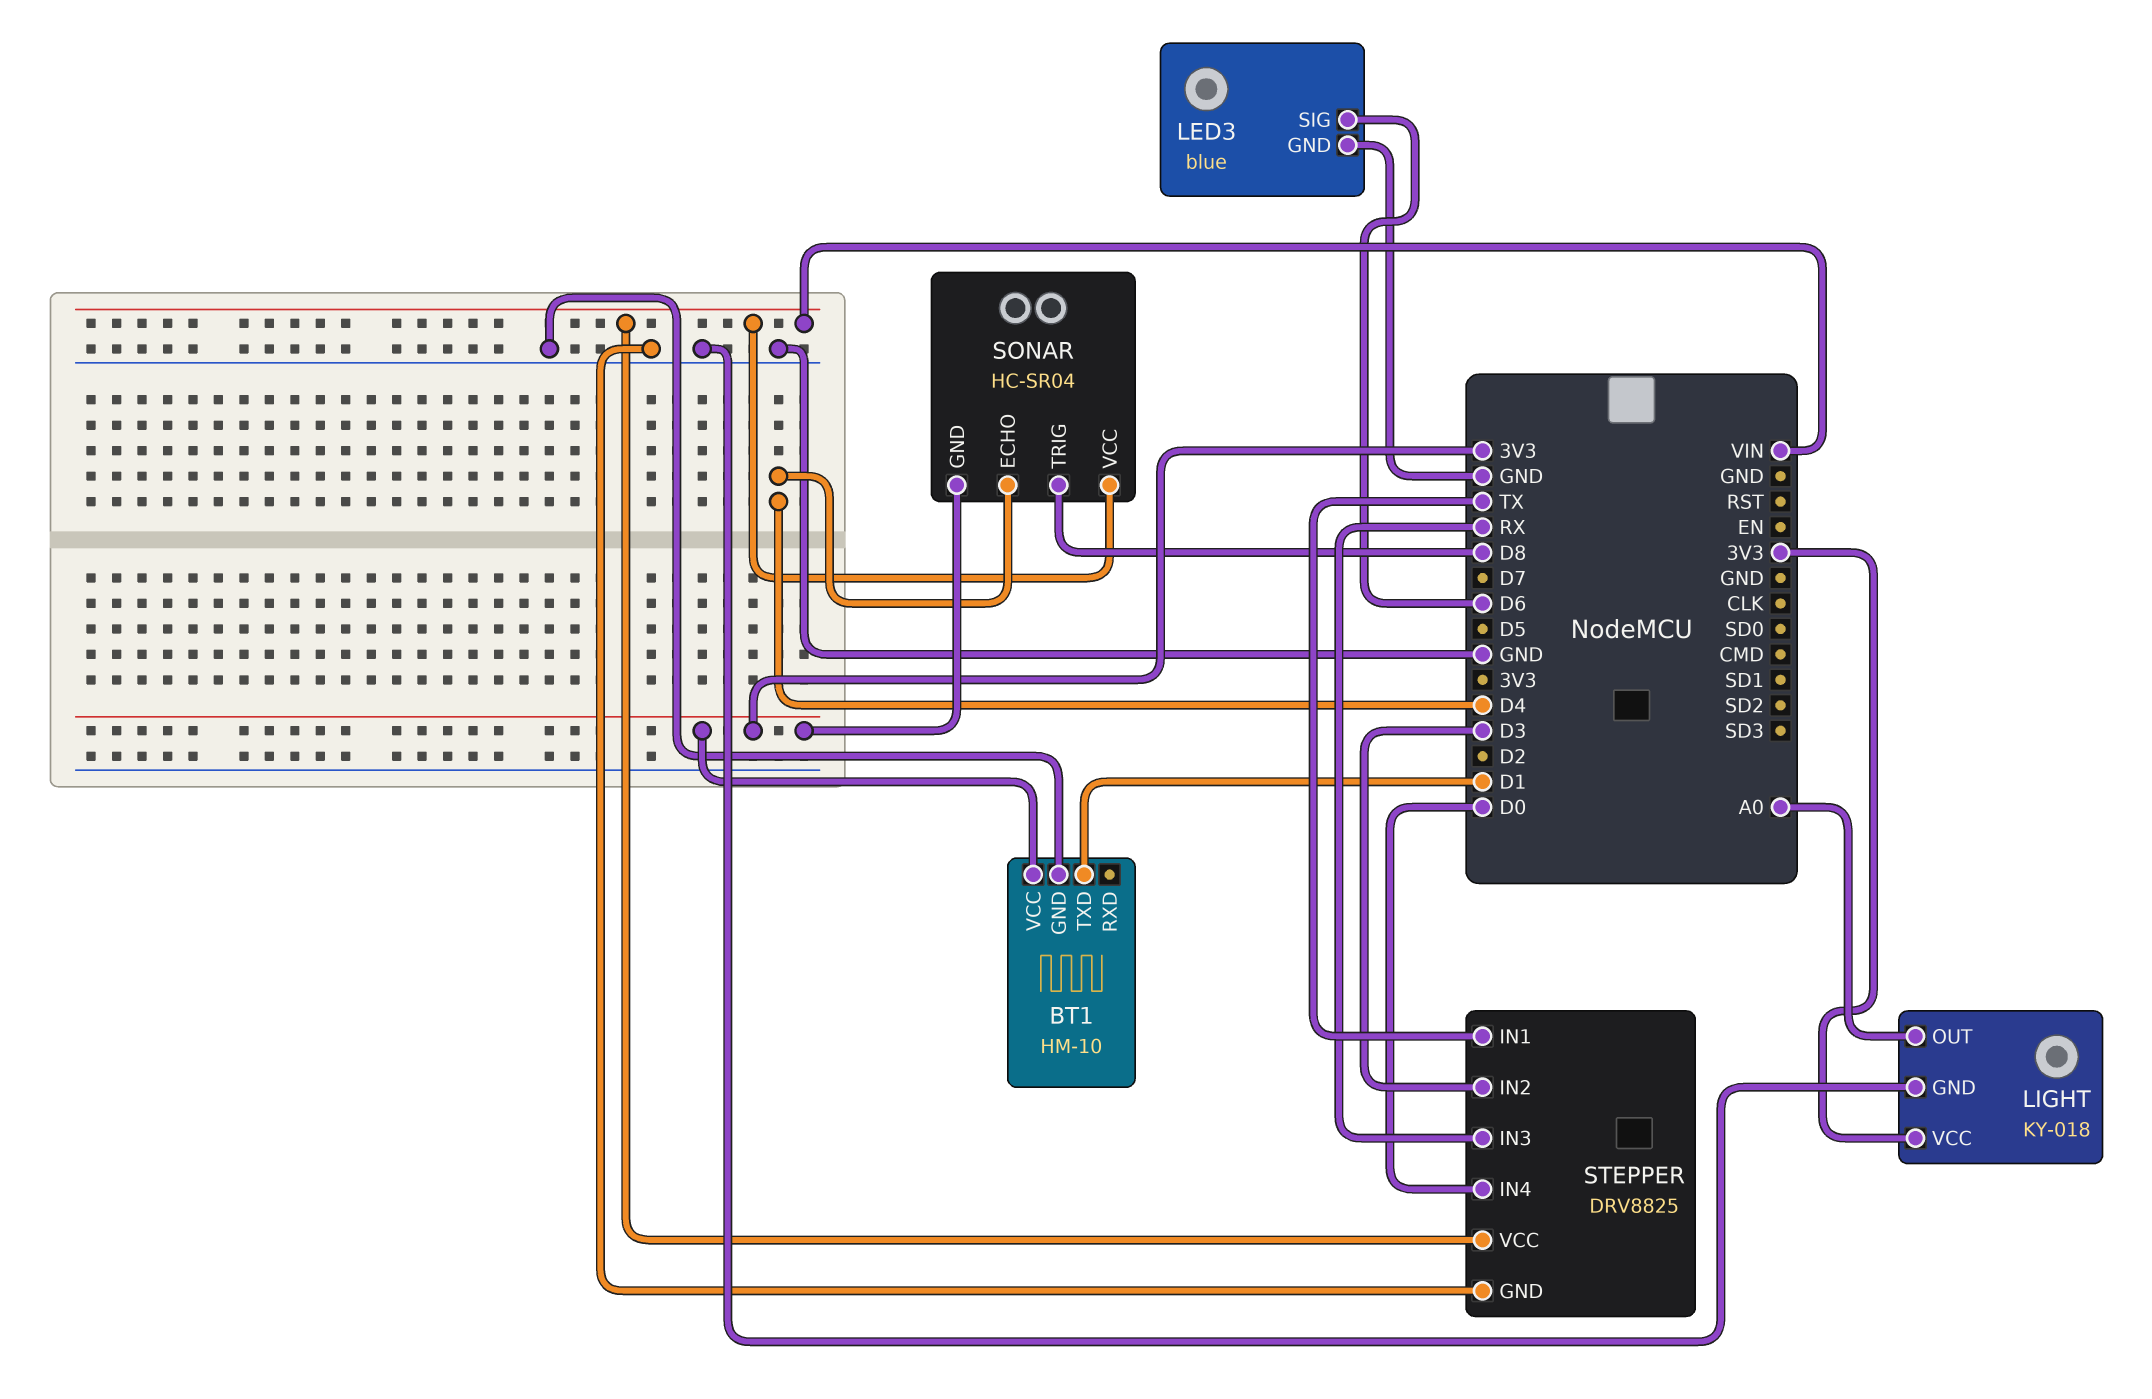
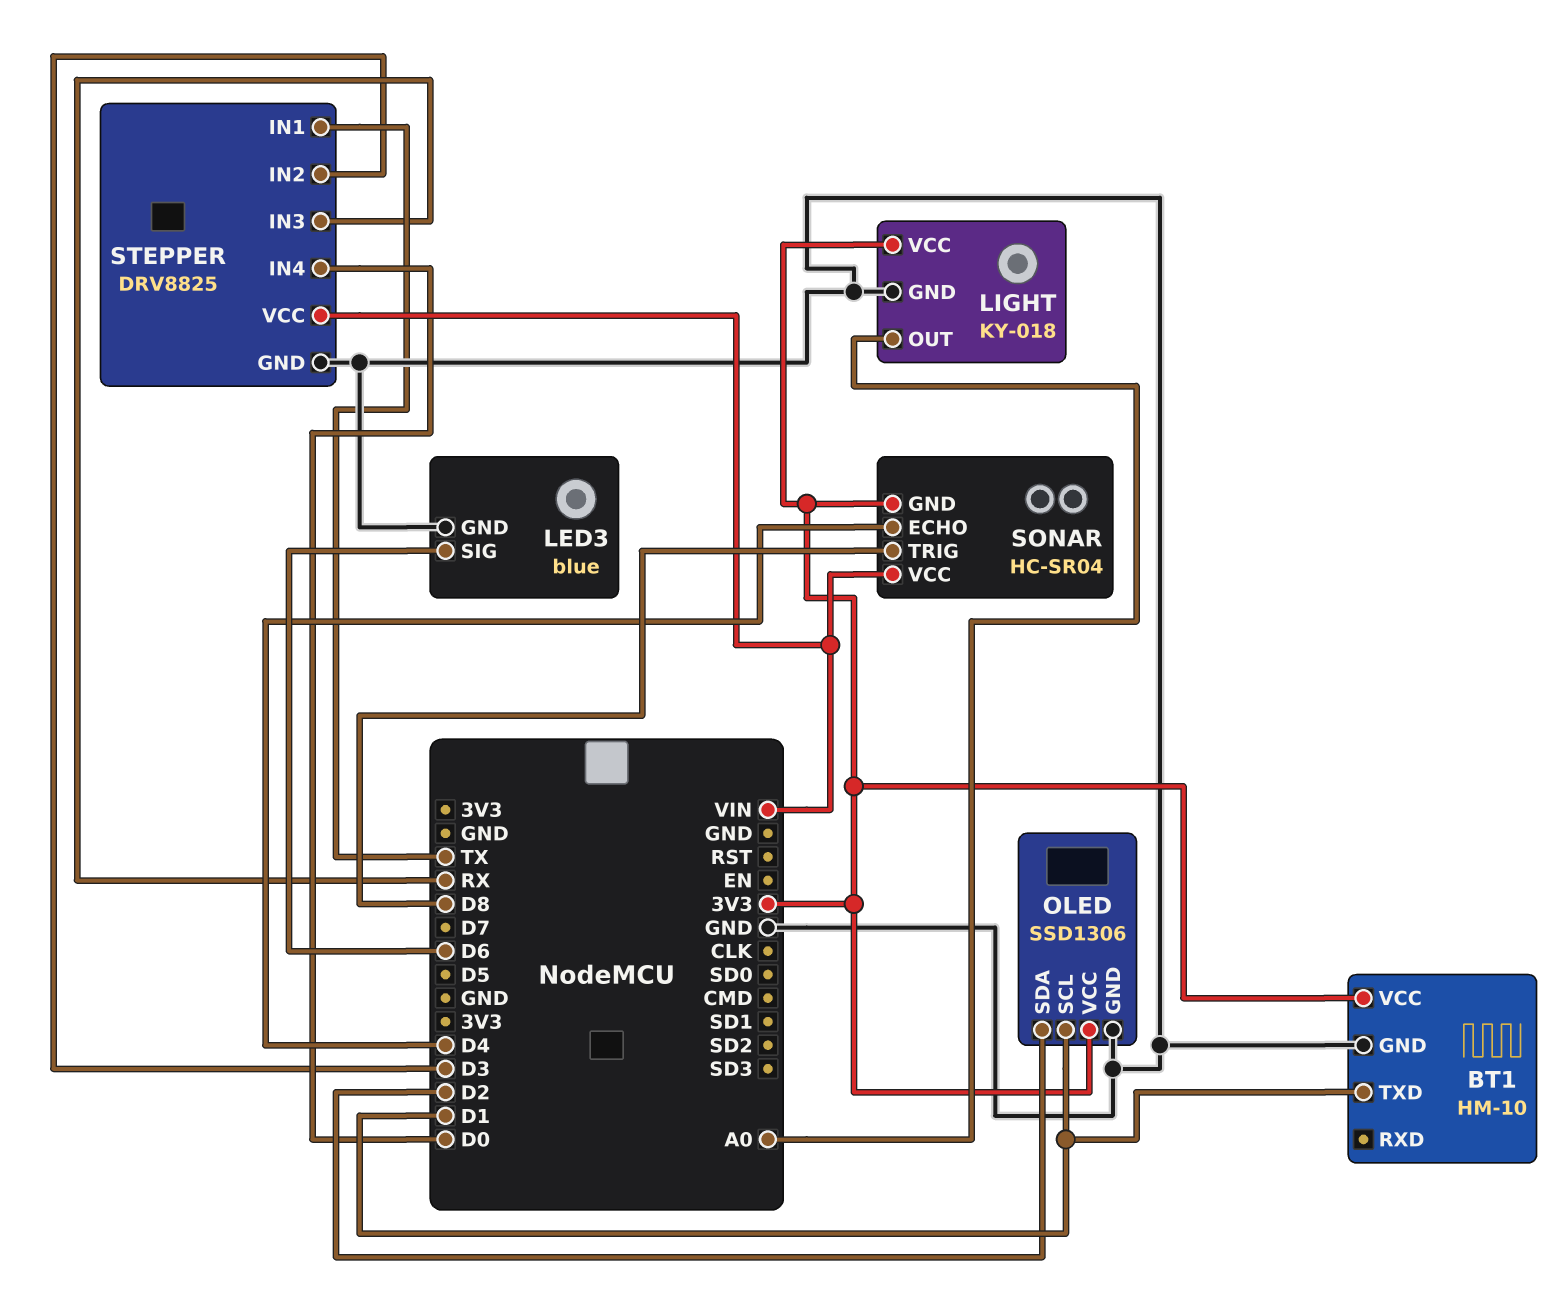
OLED: none -> SSD1306
OLED pin GND: none -> GND
OLED pin SCL: none -> D1
OLED pin SDA: none -> D2
OLED pin VCC: none -> 3V3

